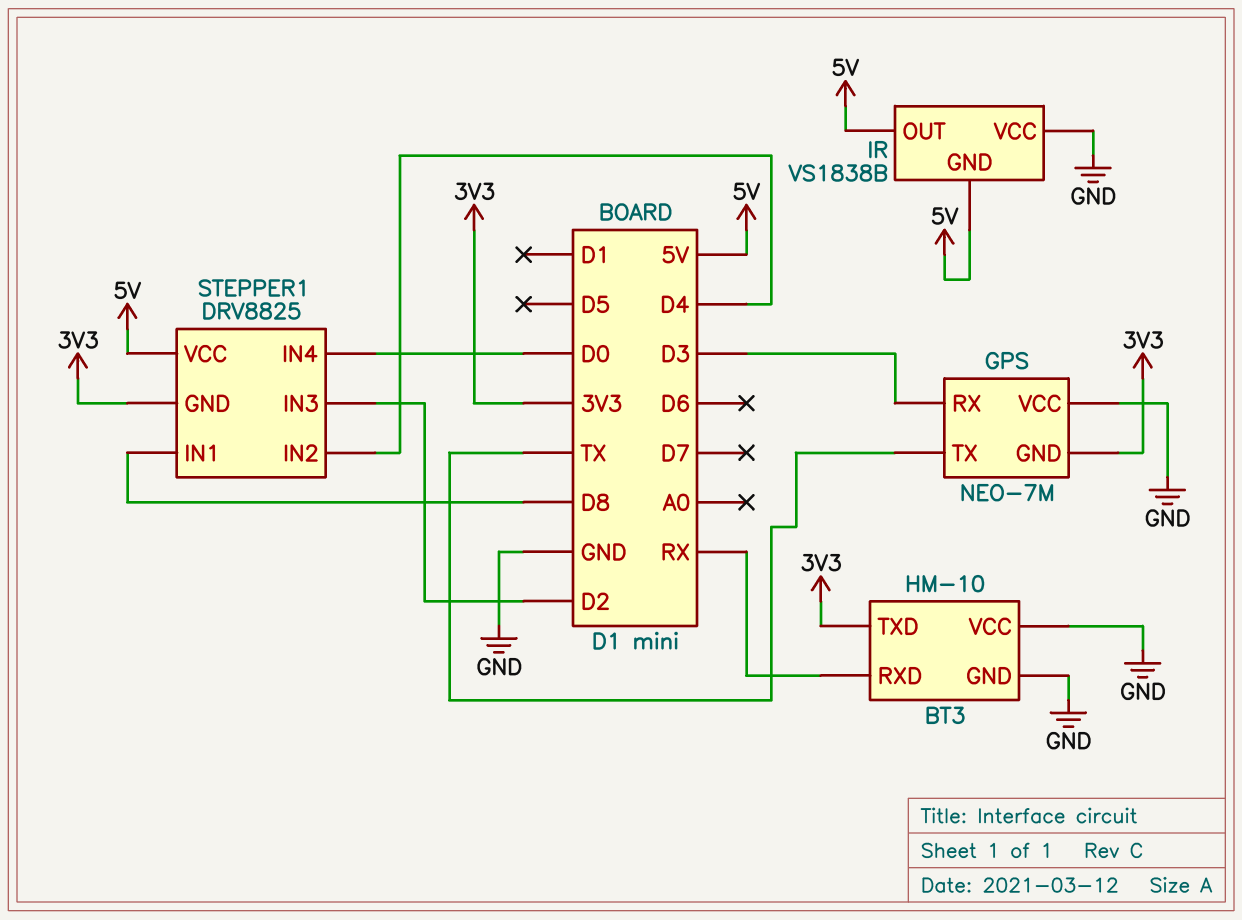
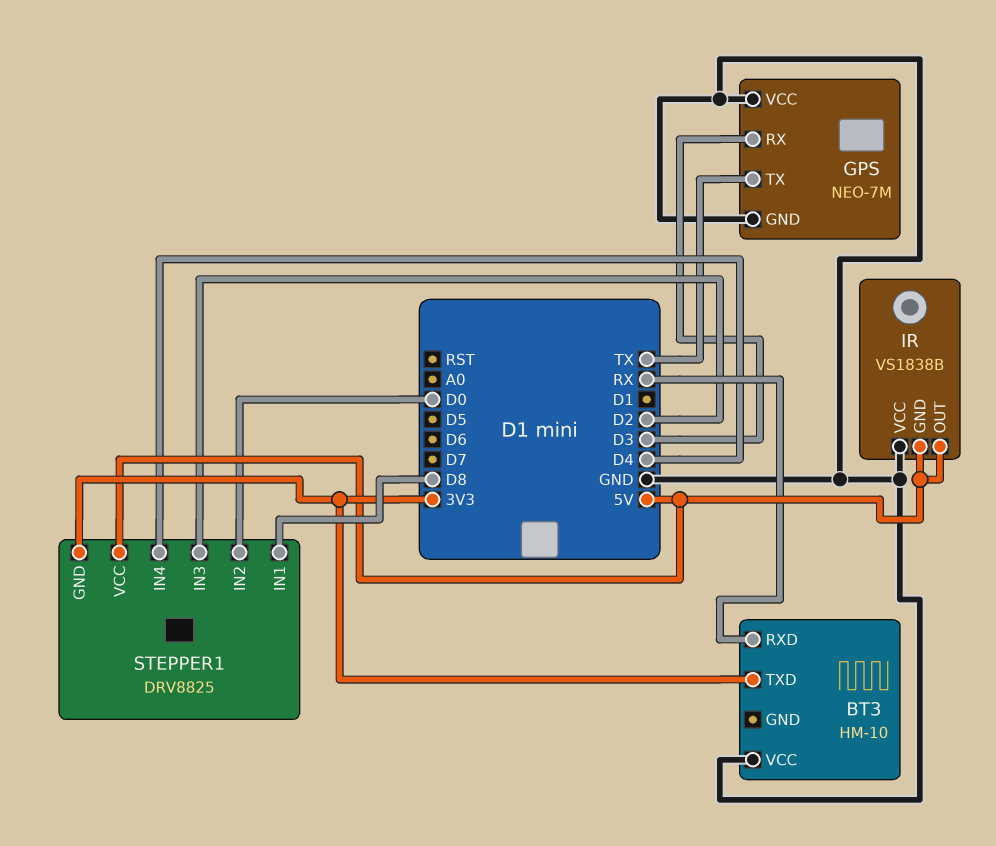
BT3 pin GND: GND -> none
GPS pin GND: 3V3 -> GND
STEPPER1 pin IN2: D4 -> D0
STEPPER1 pin IN4: D0 -> D4

